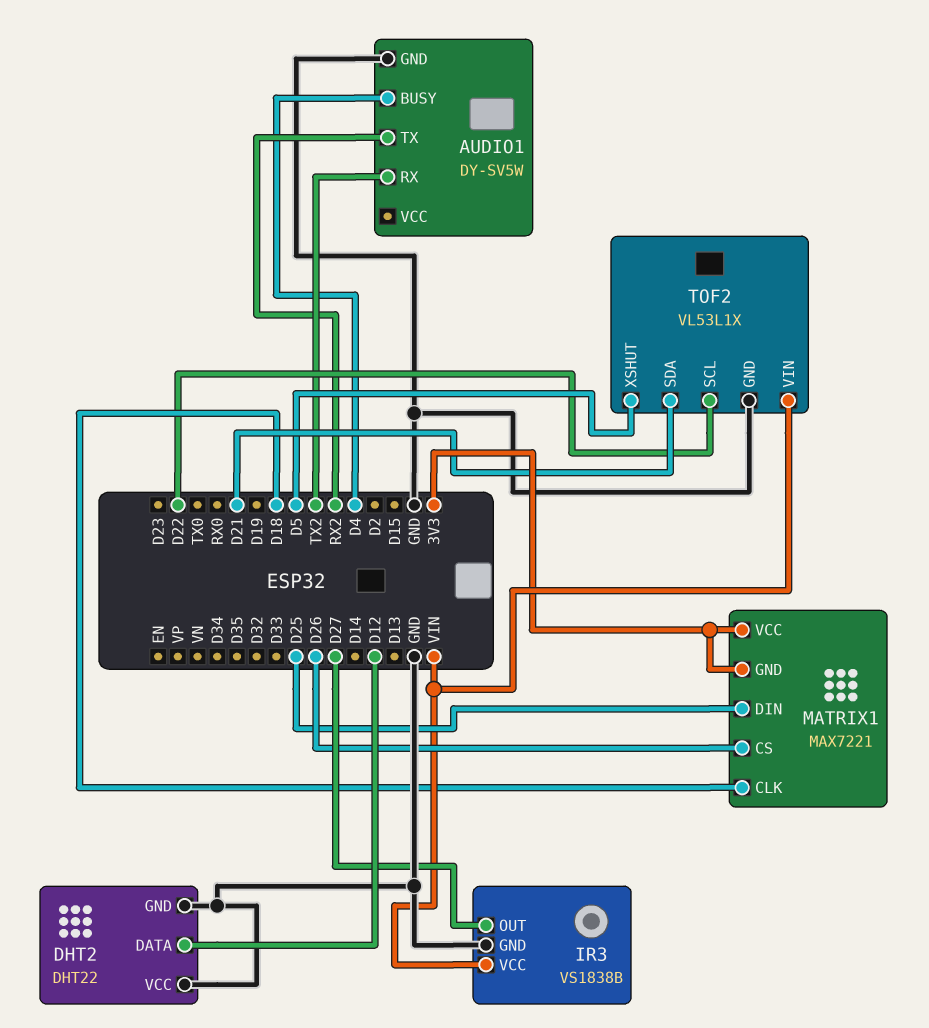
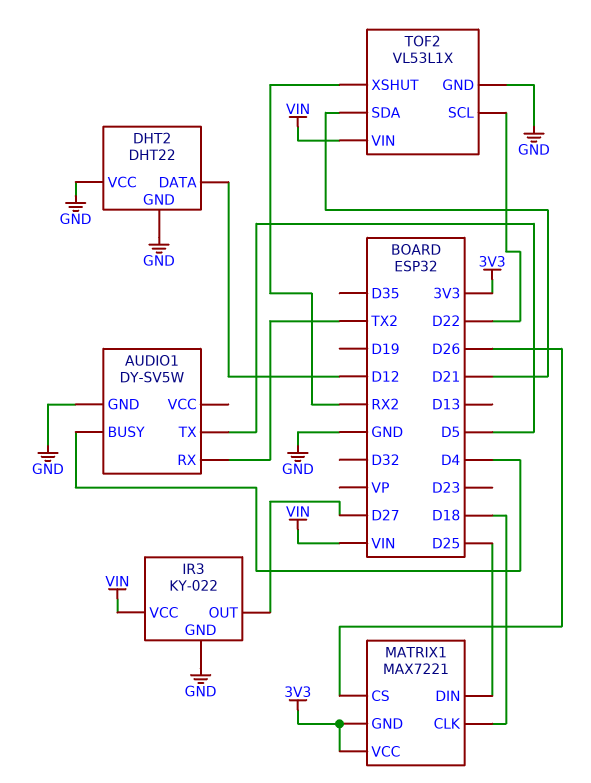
AUDIO1 pin TX: RX2 -> D5
IR3: VS1838B -> KY-022
TOF2 pin XSHUT: D5 -> RX2

